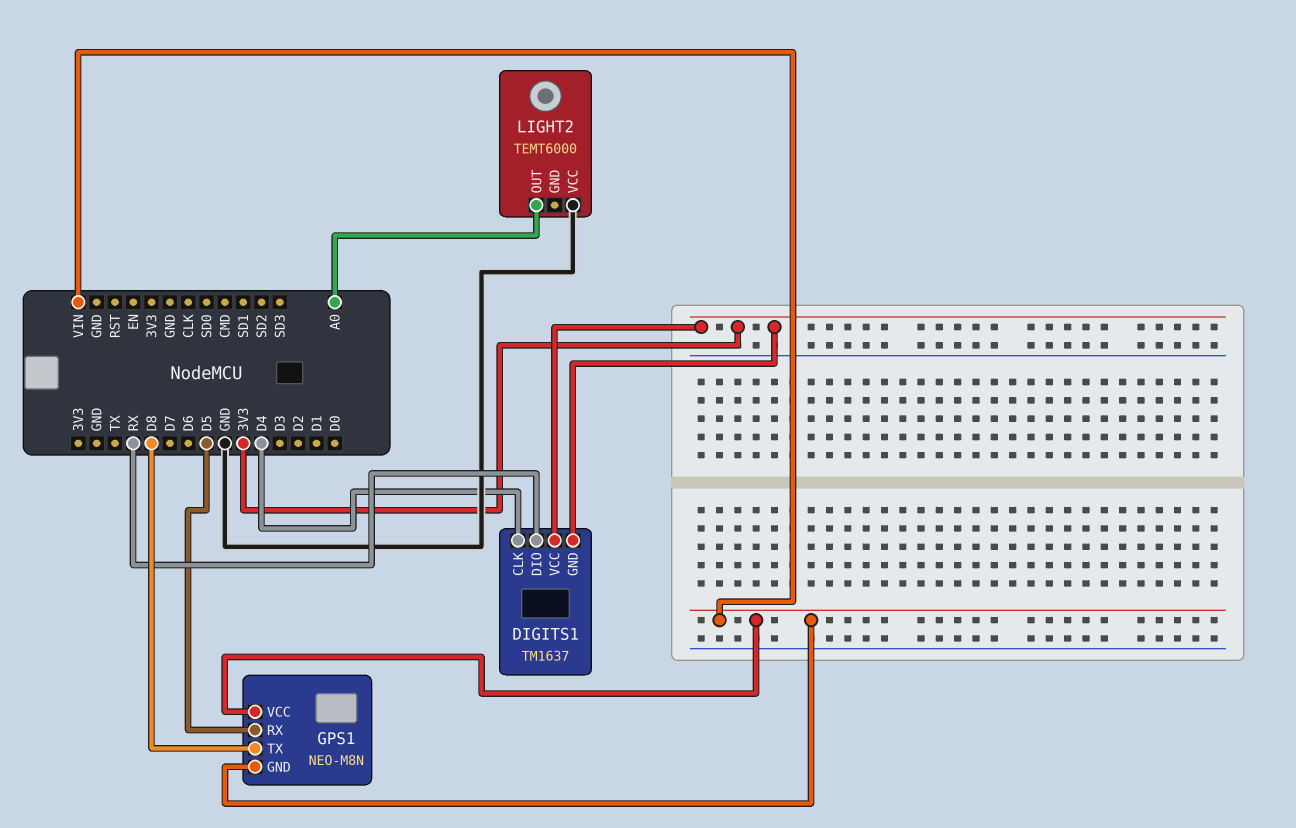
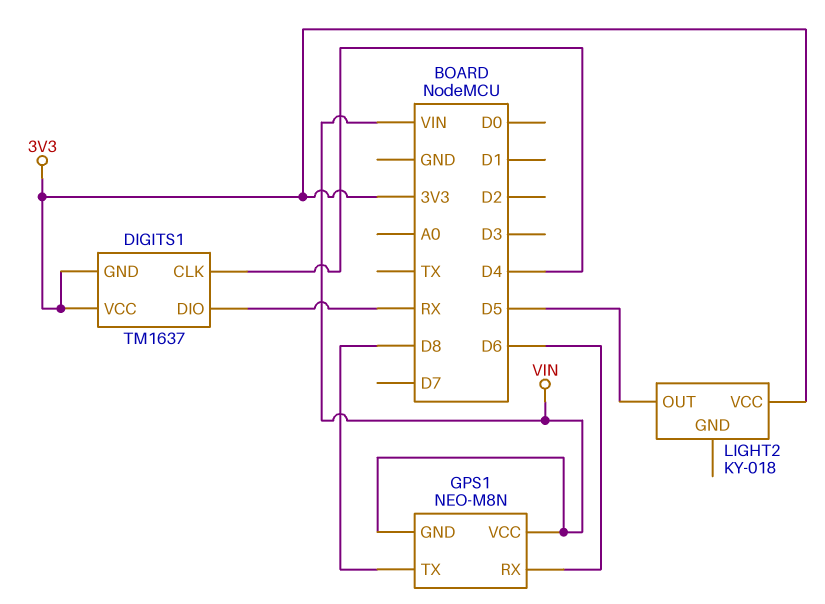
GPS1 pin RX: D5 -> D6
LIGHT2: TEMT6000 -> KY-018
LIGHT2 pin OUT: A0 -> D5
LIGHT2 pin VCC: GND -> 3V3

